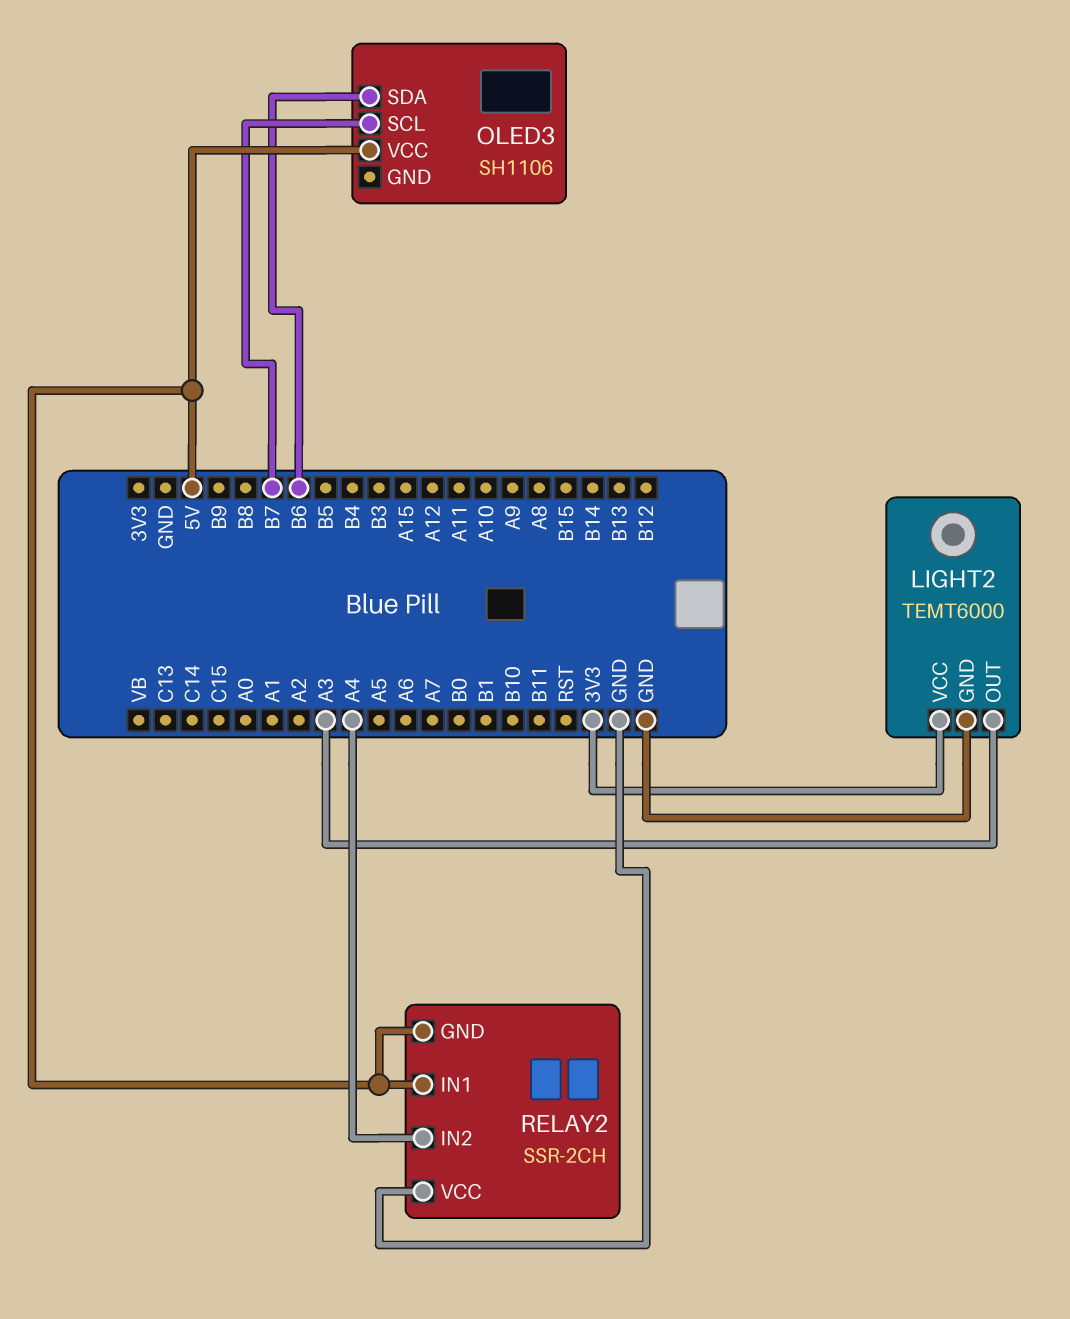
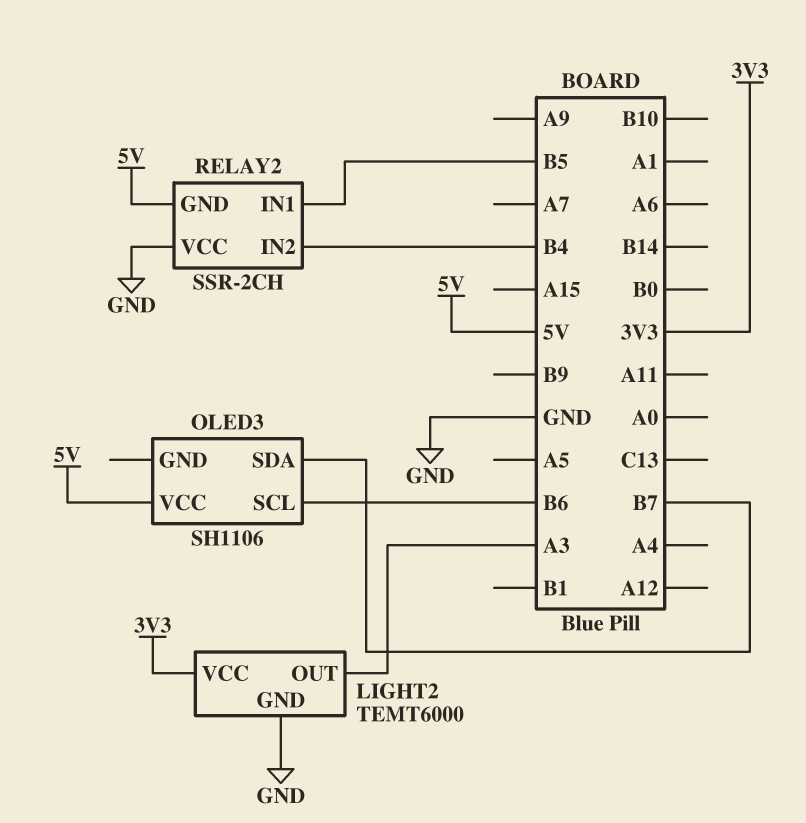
OLED3 pin SCL: B7 -> B6
OLED3 pin SDA: B6 -> B7
RELAY2 pin IN1: 5V -> B5
RELAY2 pin IN2: A4 -> B4

